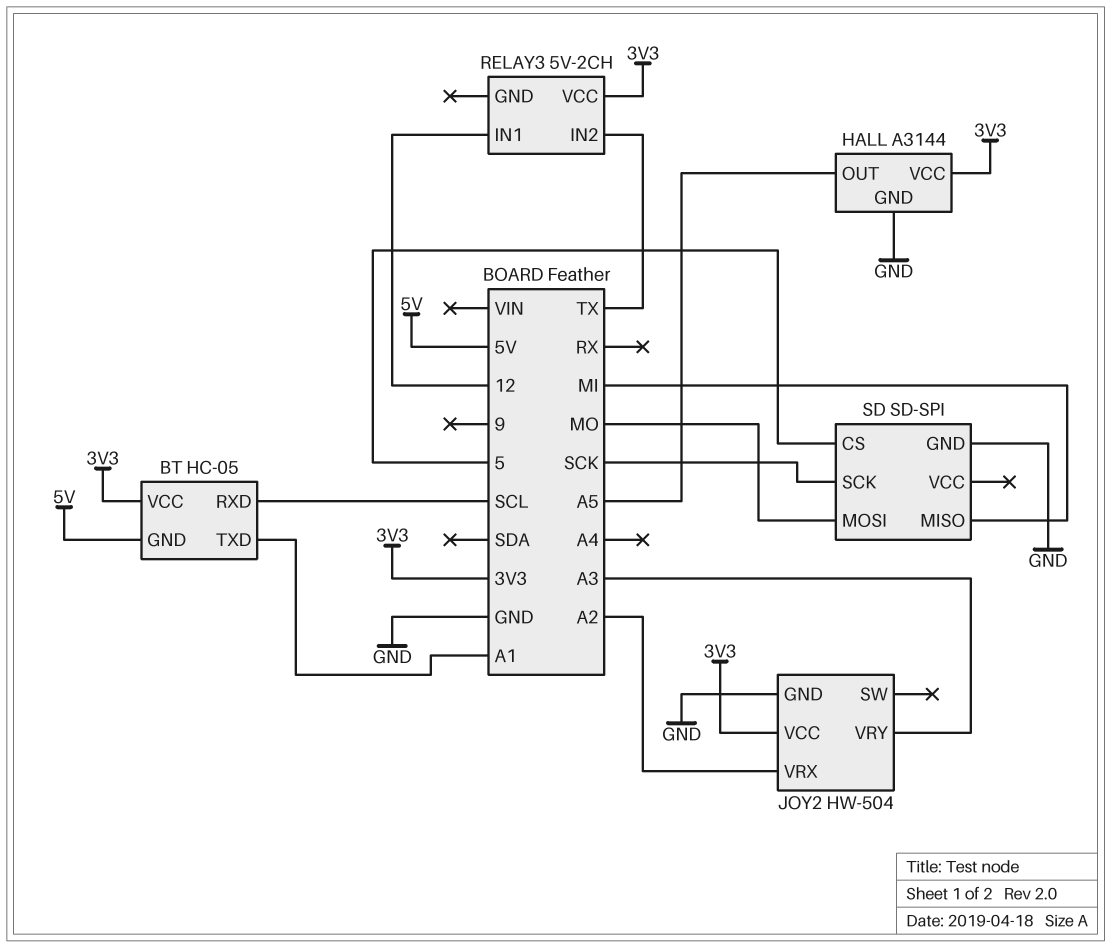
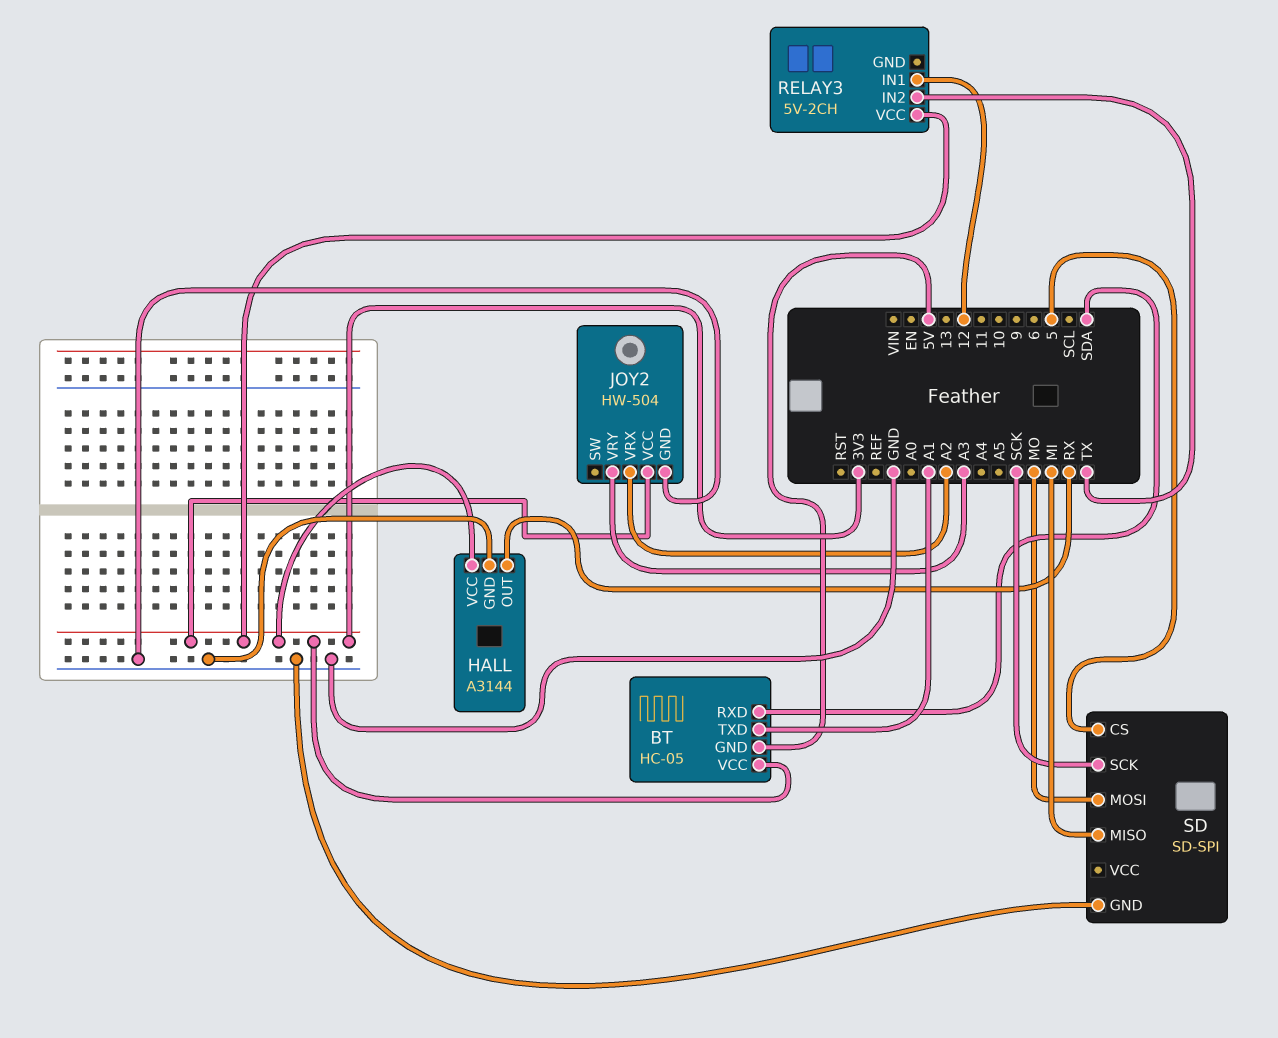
BT pin RXD: SCL -> SDA
HALL pin OUT: A5 -> RX

